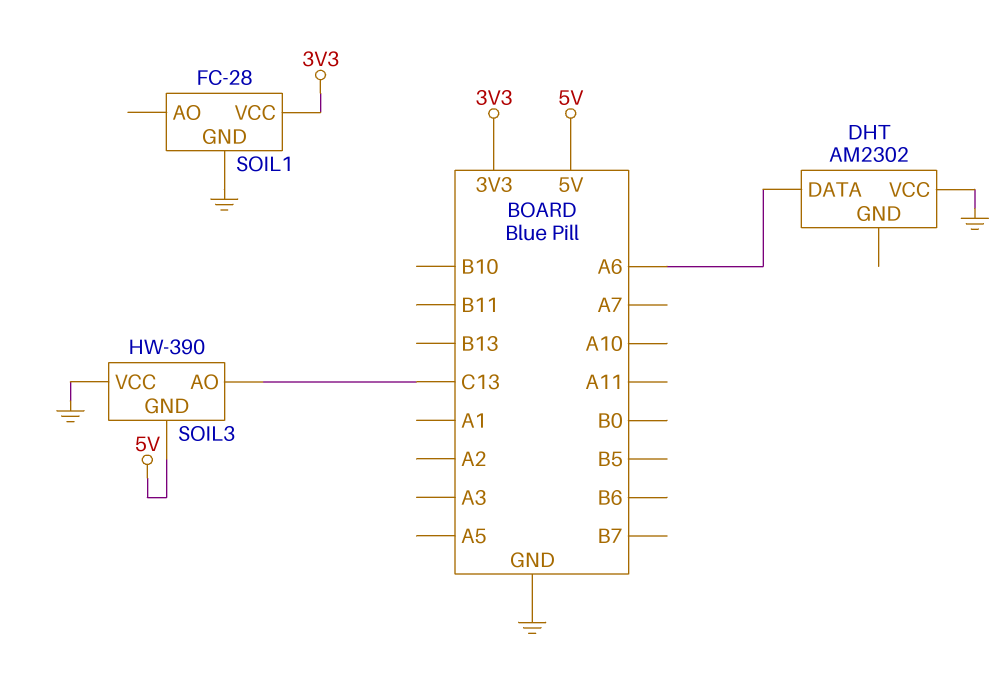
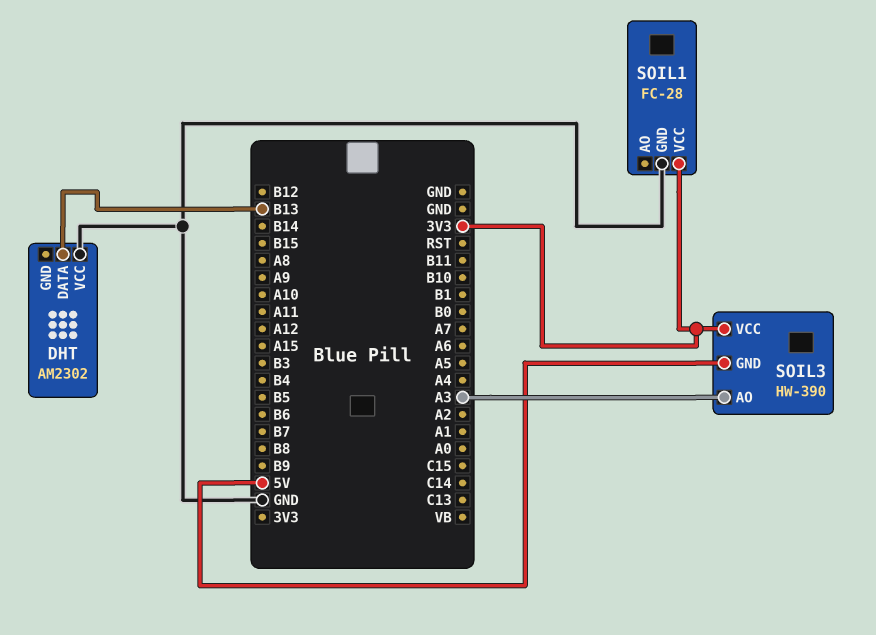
DHT pin DATA: A6 -> B13
SOIL3 pin AO: C13 -> A3
SOIL3 pin VCC: GND -> 3V3

